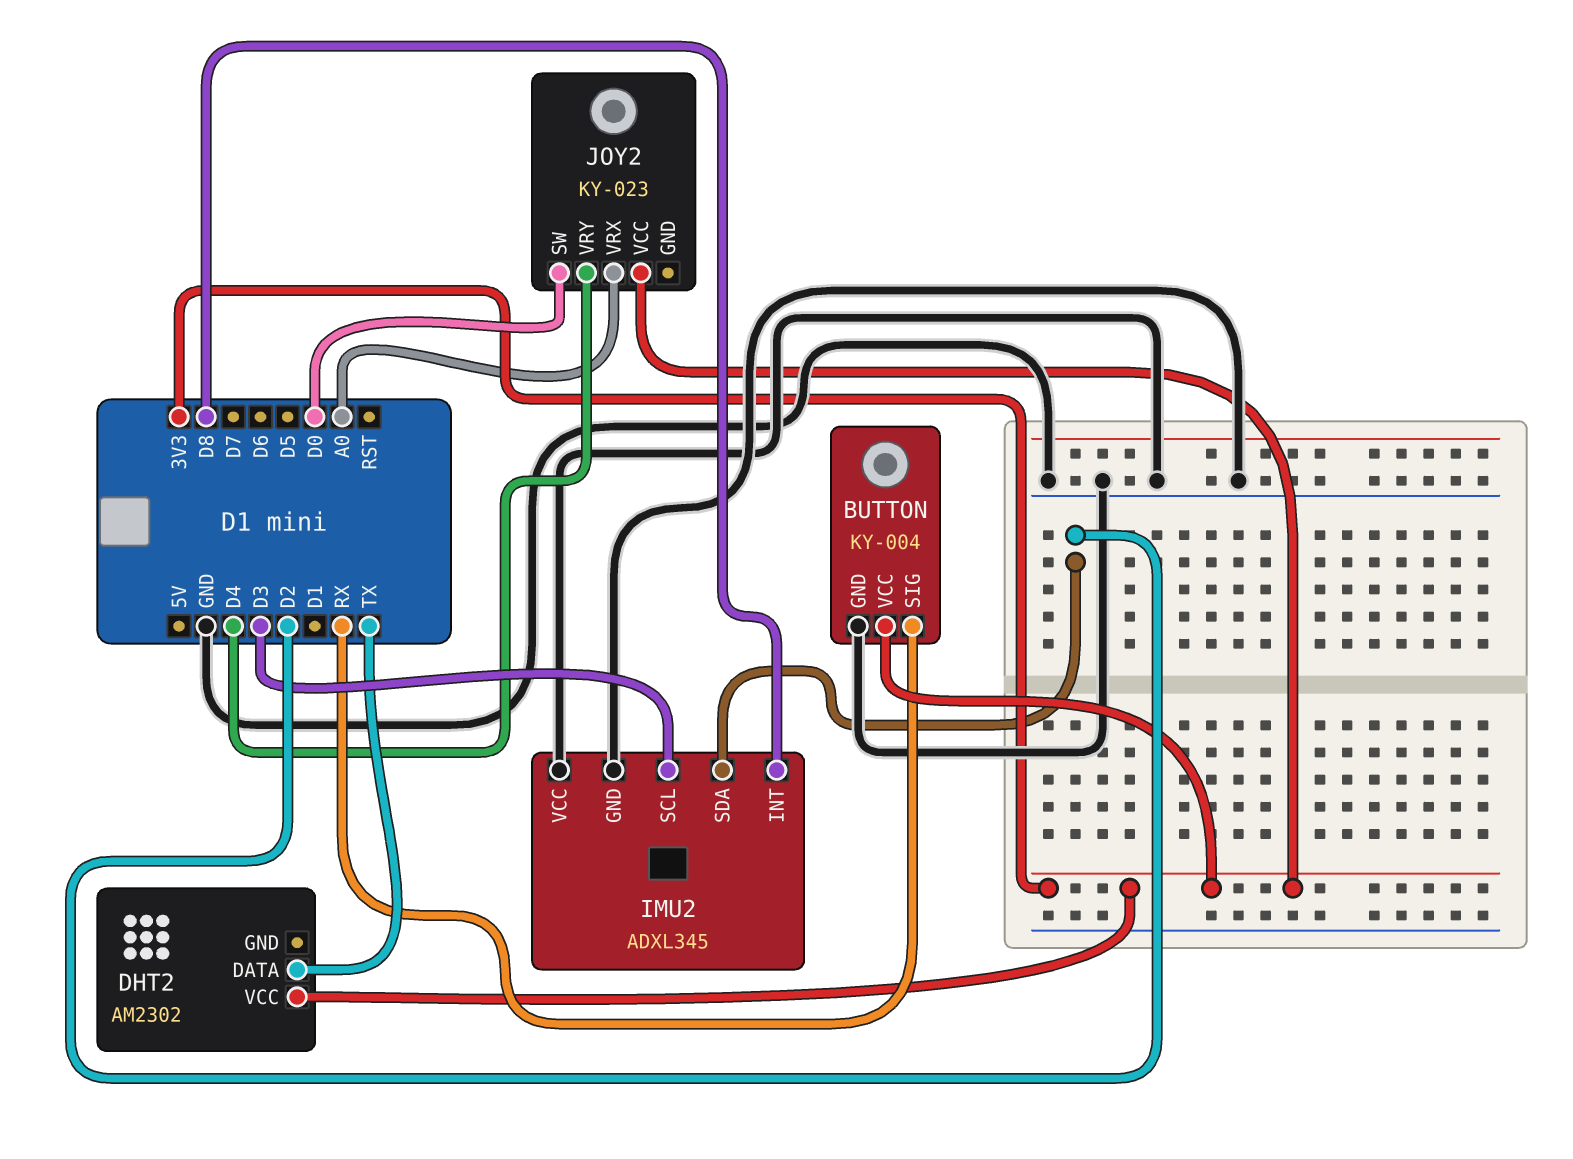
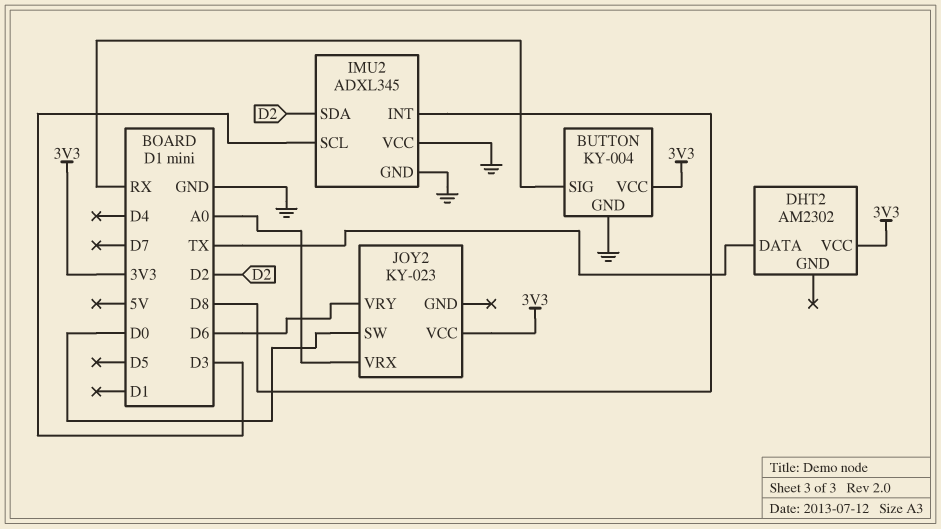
JOY2 pin VRY: D4 -> D6

